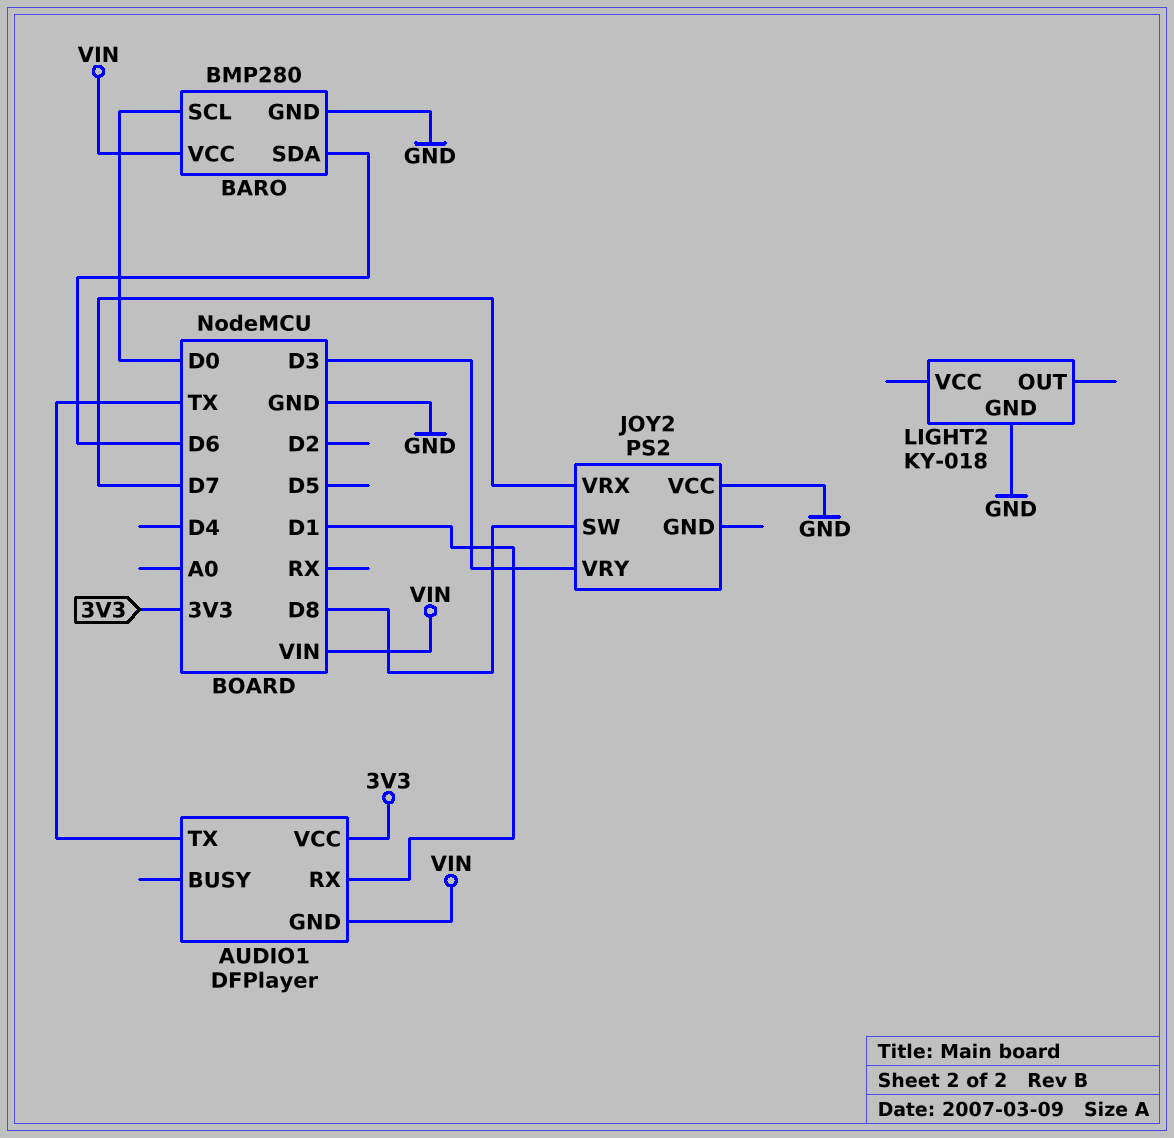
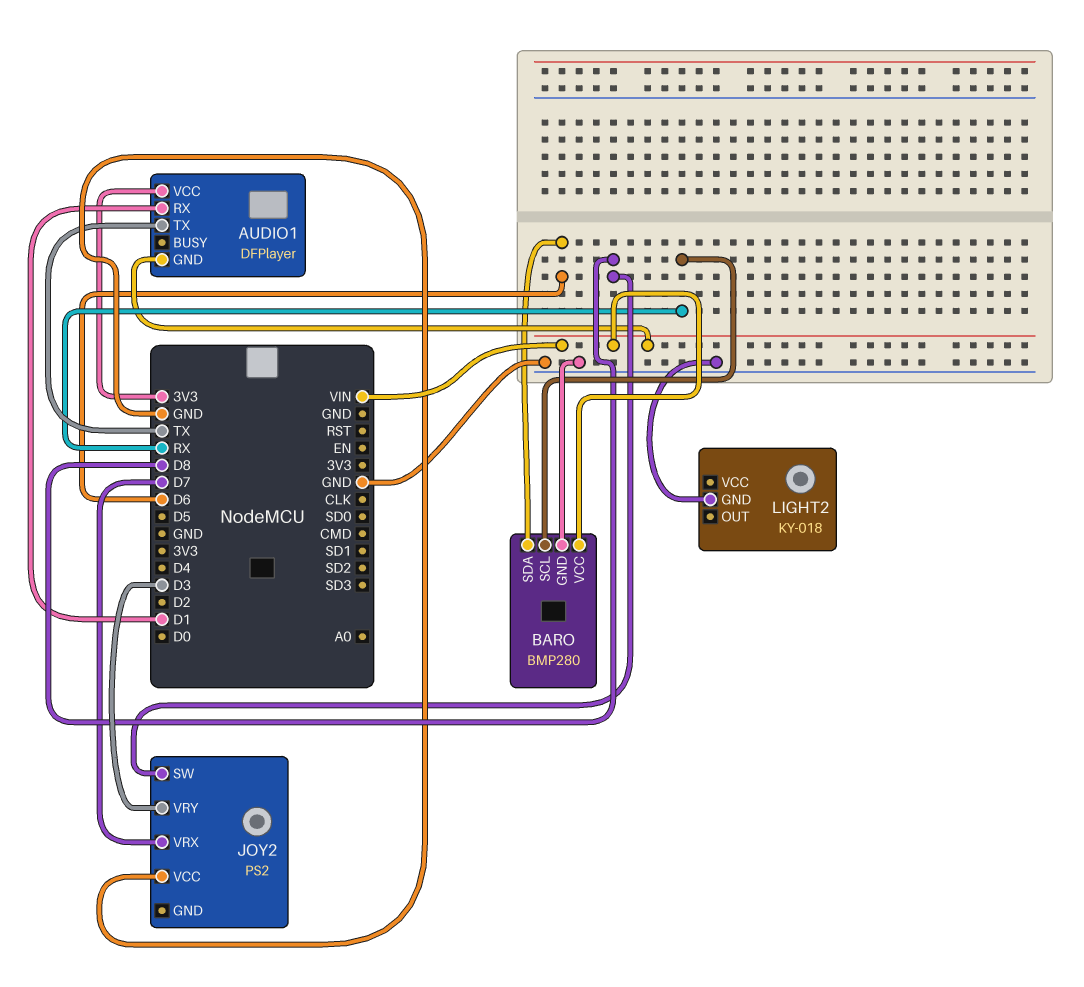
BARO pin SCL: D0 -> RX

